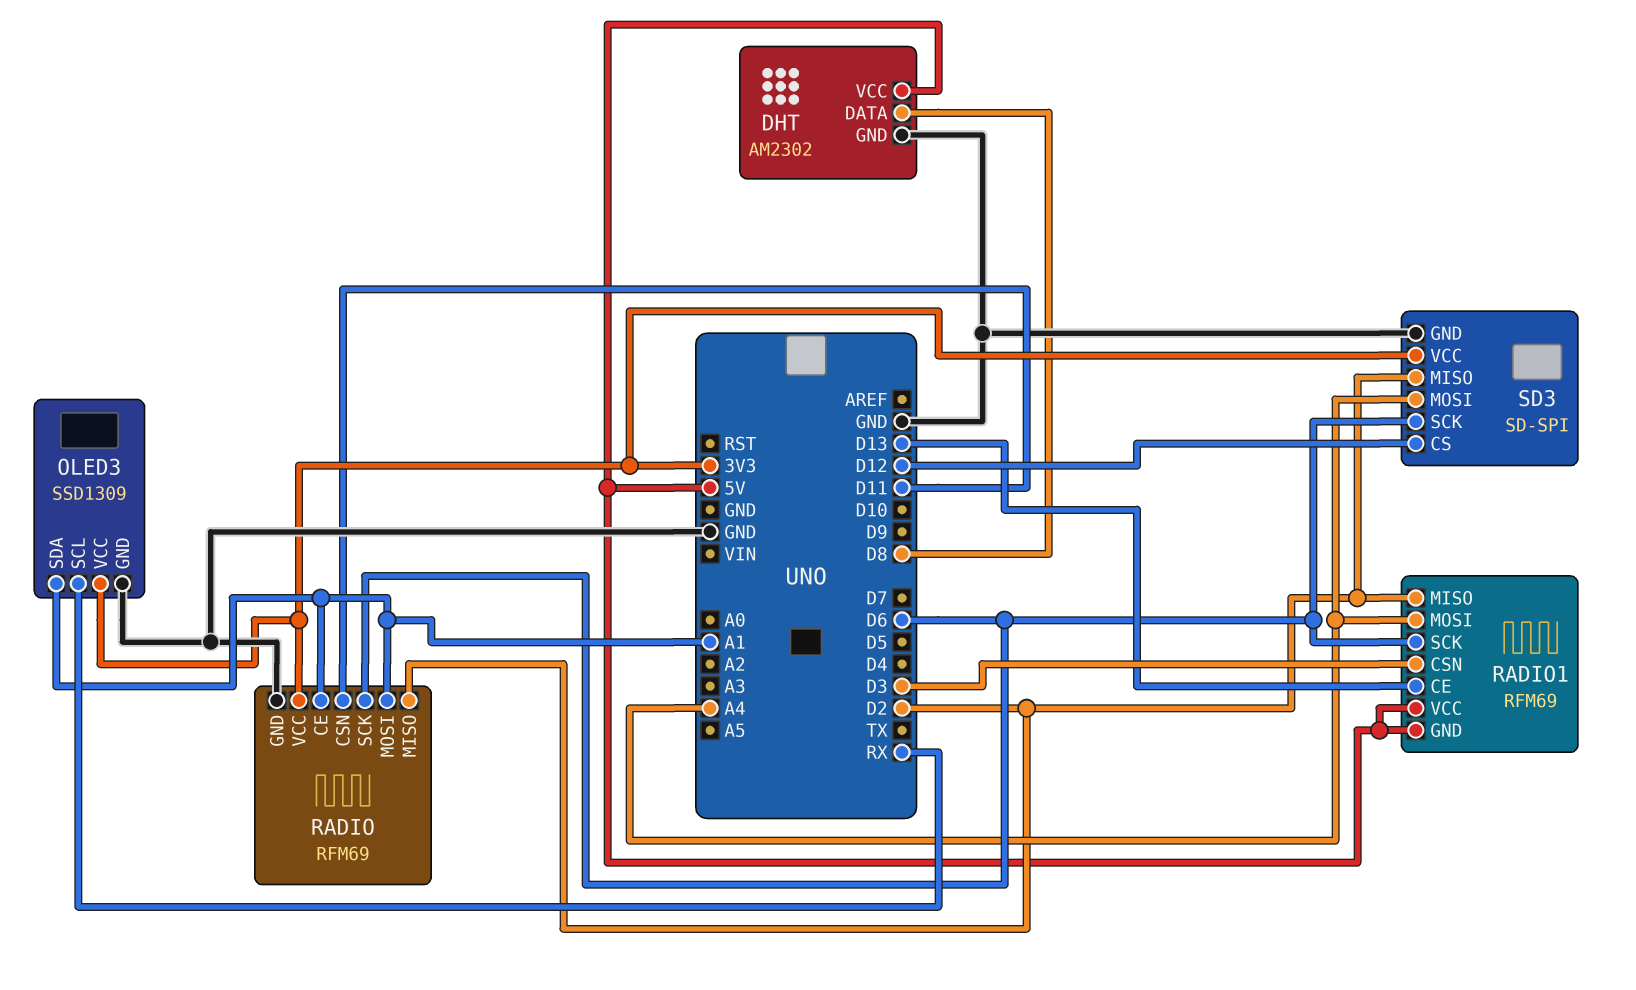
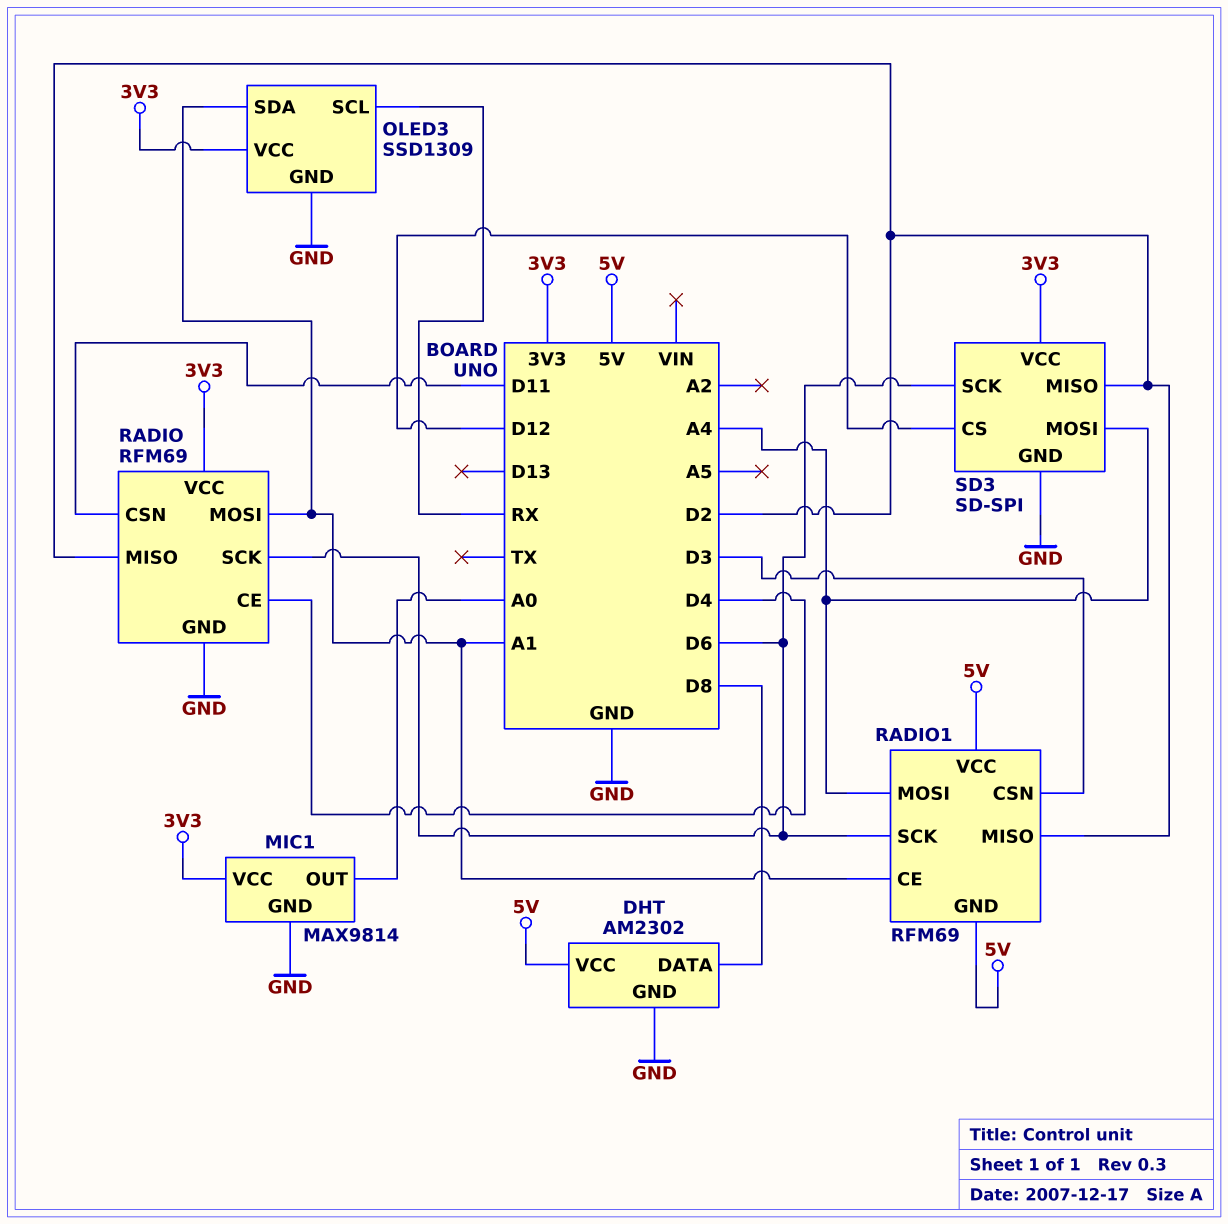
MIC1: none -> MAX9814
MIC1 pin GND: none -> GND
MIC1 pin OUT: none -> A0
MIC1 pin VCC: none -> 3V3
RADIO pin CE: A1 -> D4
RADIO1 pin CE: D13 -> A1

